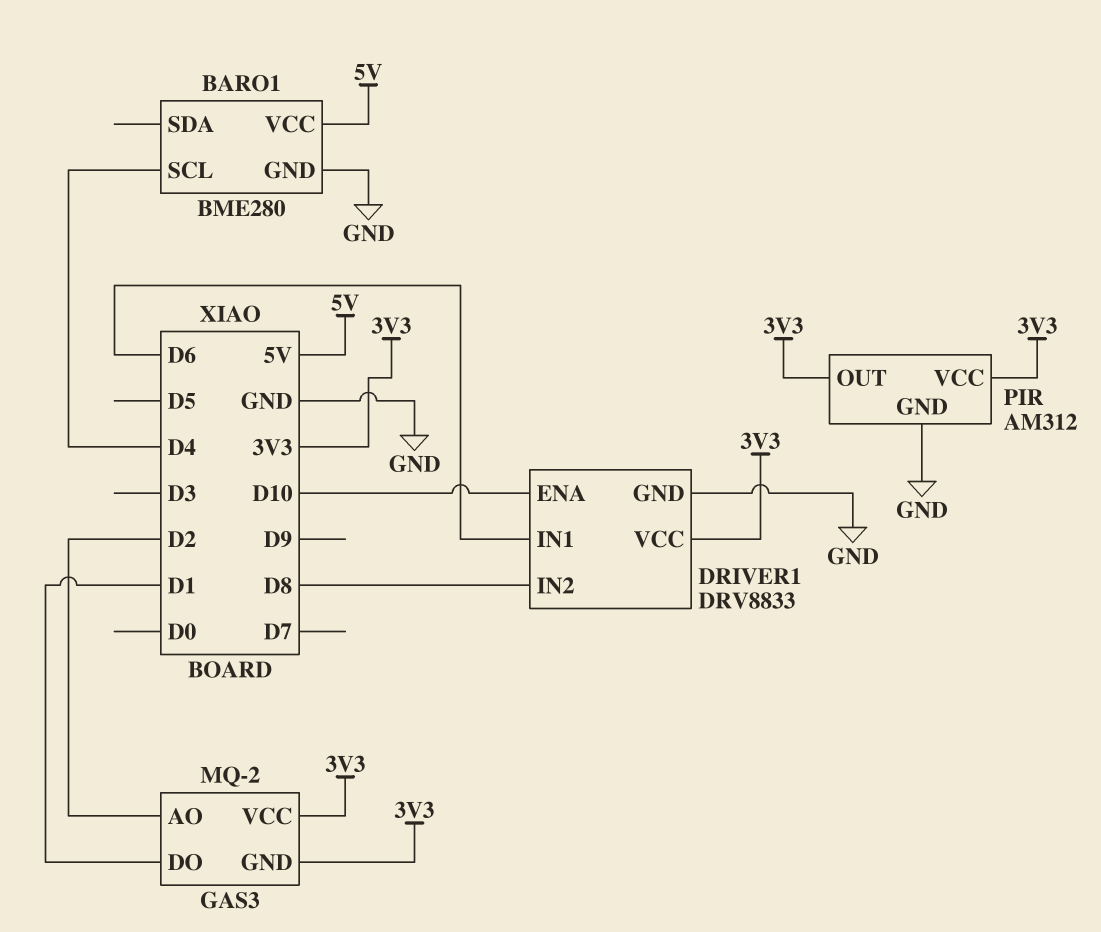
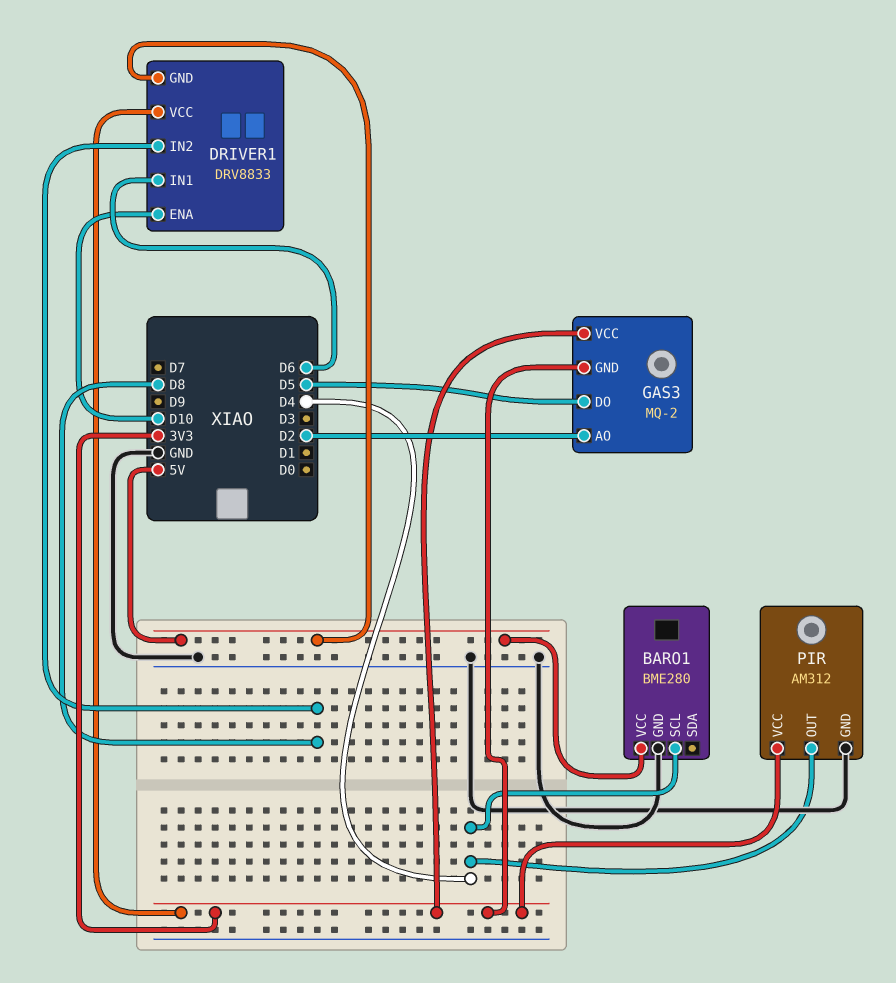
DRIVER1 pin GND: GND -> 5V
GAS3 pin DO: D1 -> D5
PIR pin OUT: 3V3 -> D4

